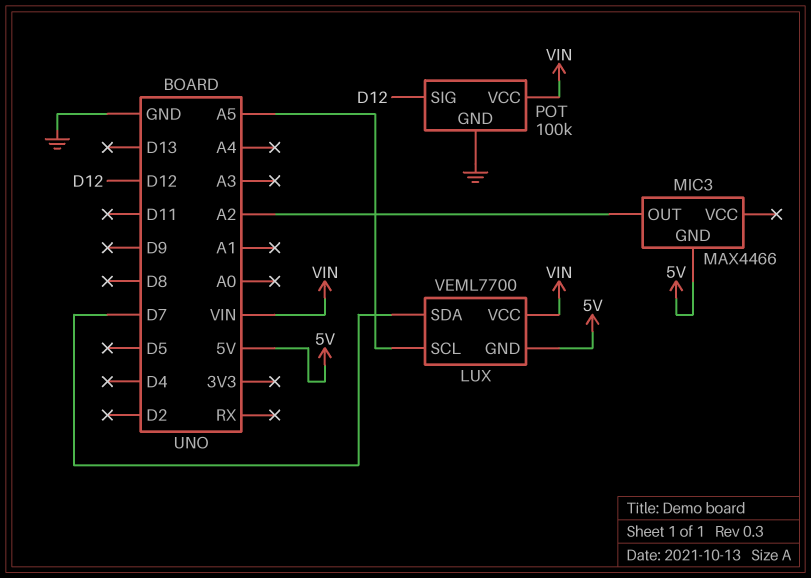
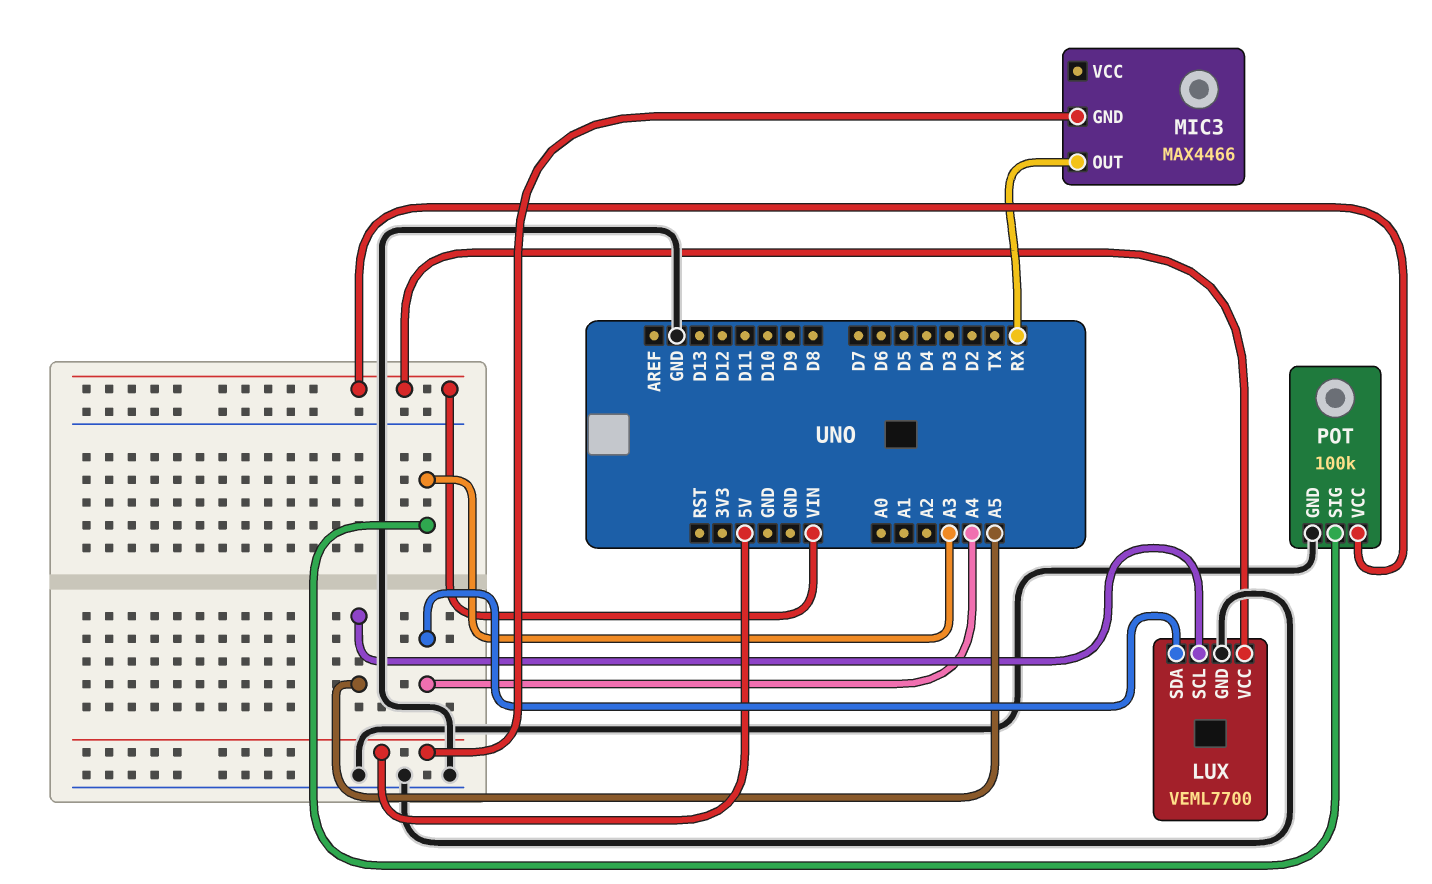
LUX pin GND: 5V -> GND
LUX pin SDA: D7 -> A4
MIC3 pin OUT: A2 -> RX
POT pin SIG: D12 -> A3

